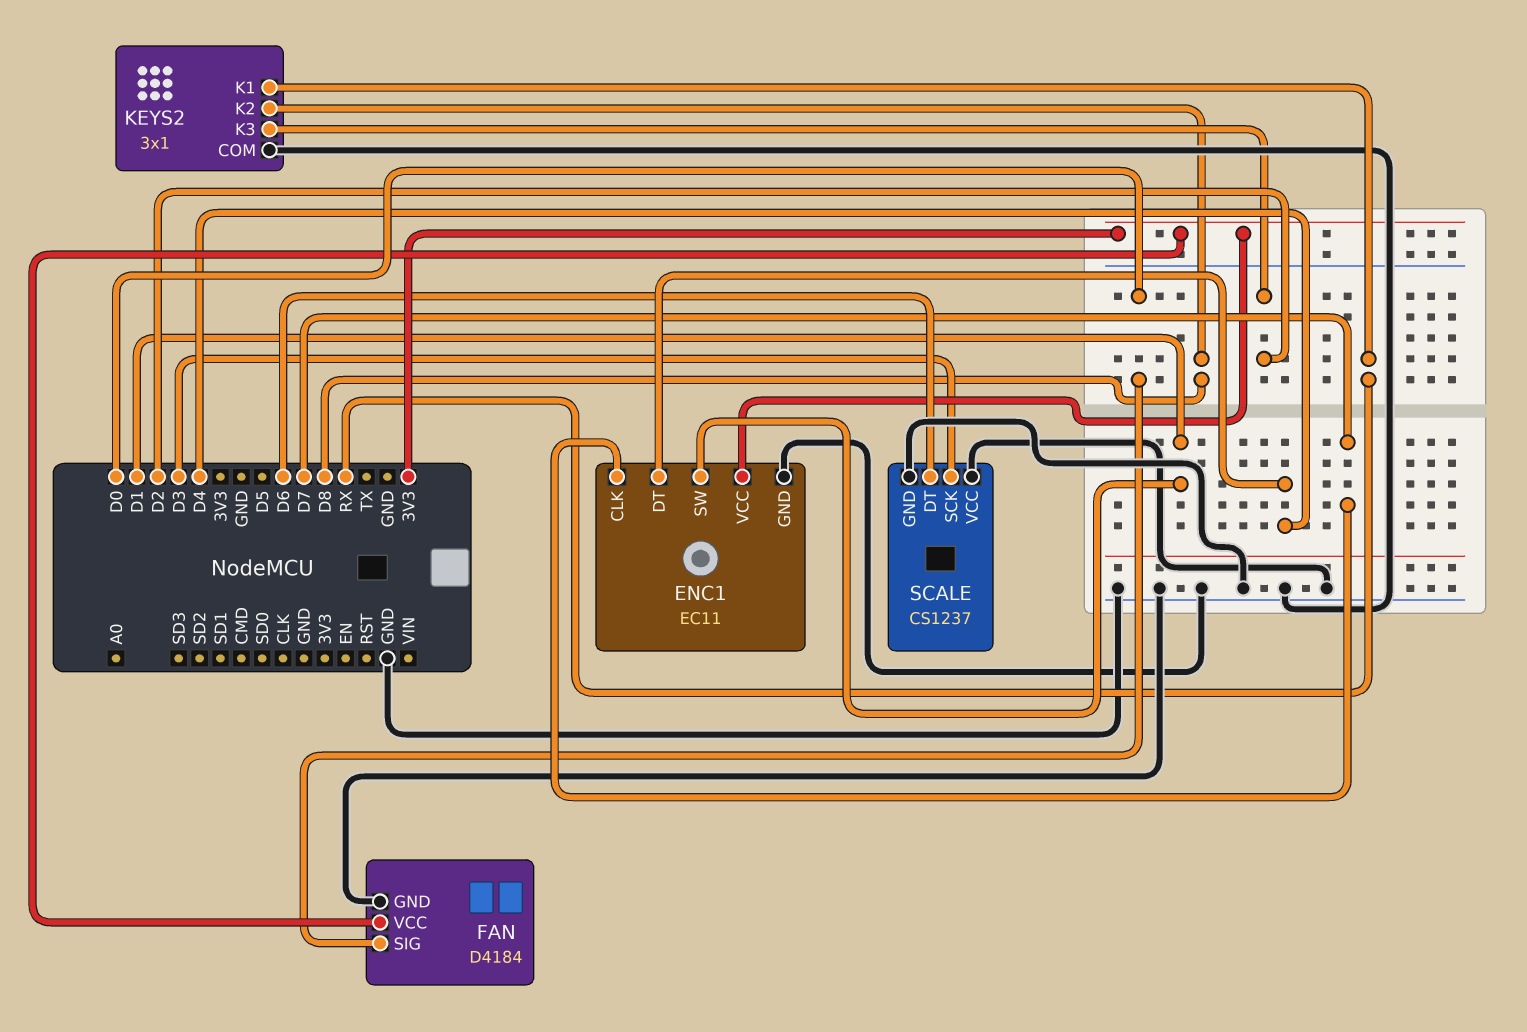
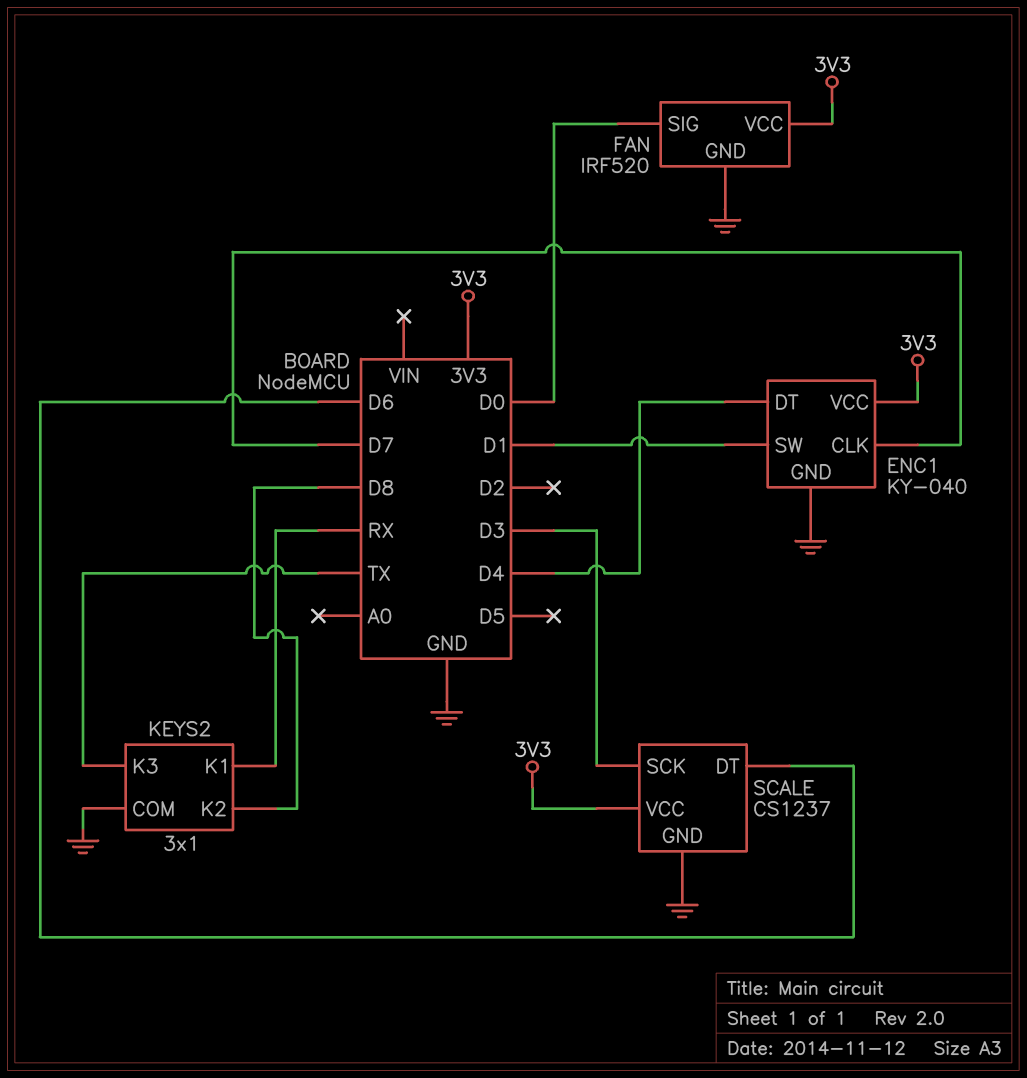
ENC1: EC11 -> KY-040
FAN: D4184 -> IRF520
KEYS2 pin K3: D2 -> TX
SCALE pin VCC: GND -> 3V3

